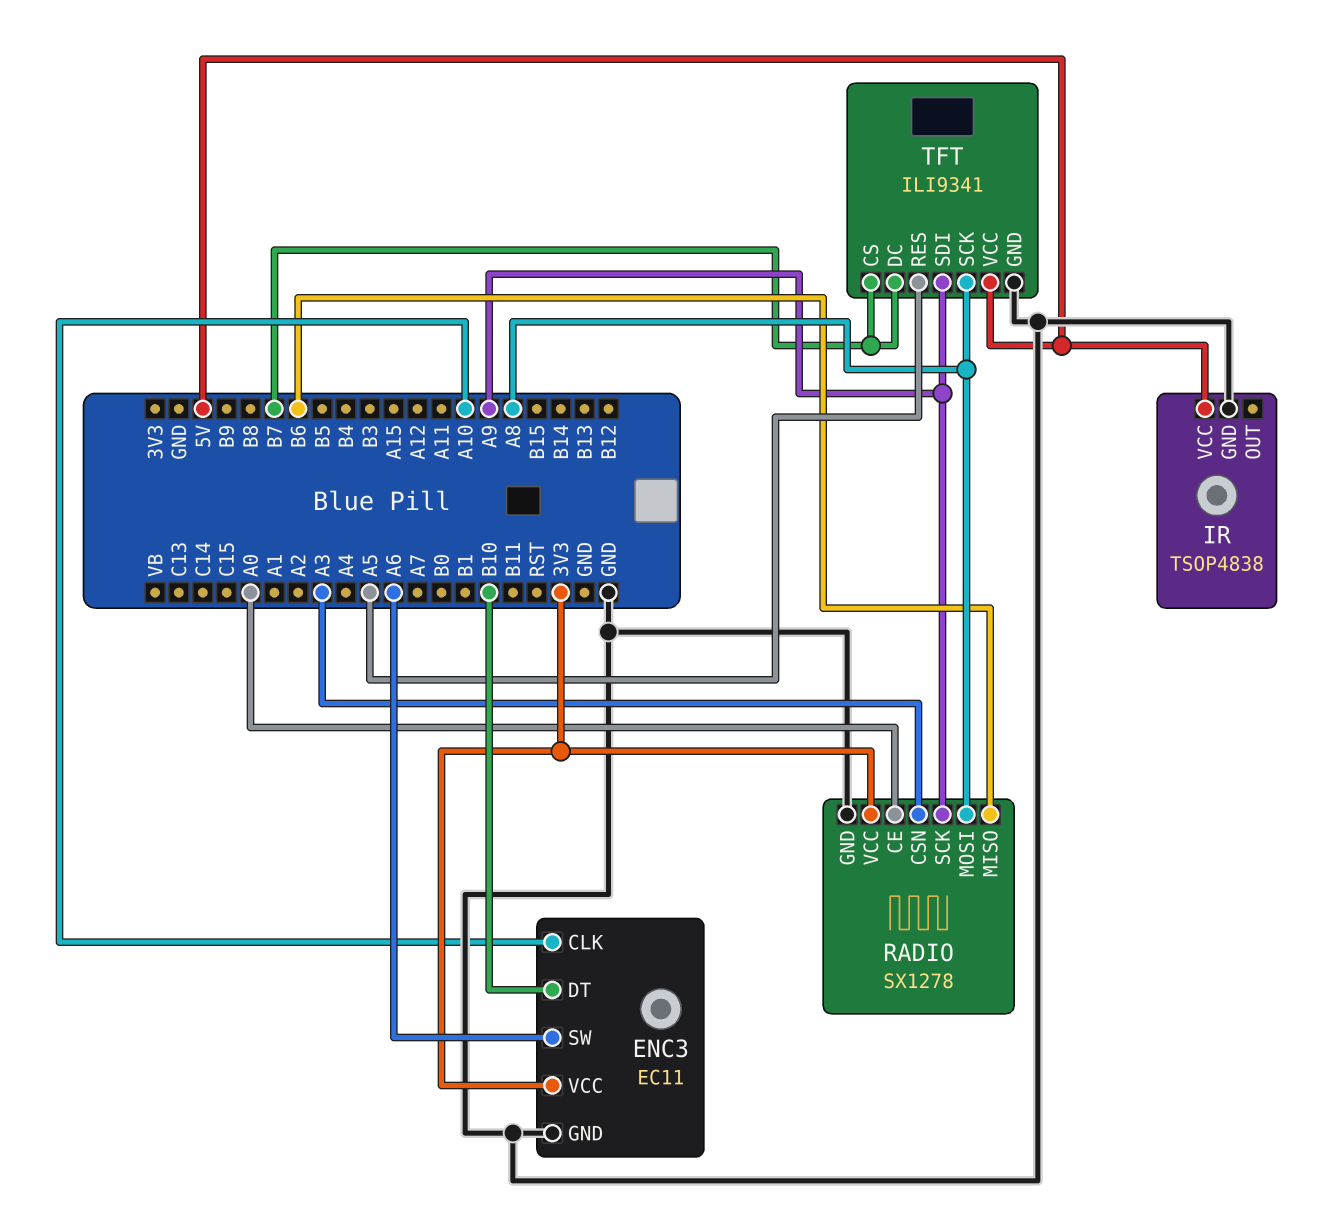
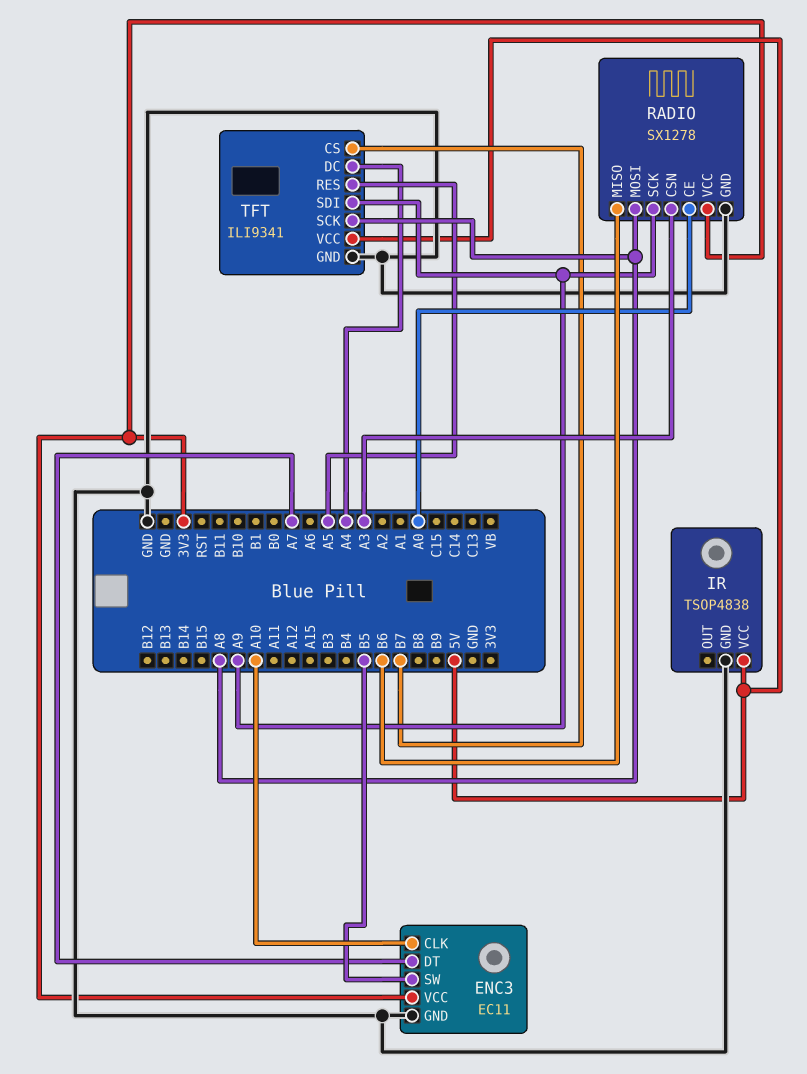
ENC3 pin DT: B10 -> A7
ENC3 pin SW: A6 -> B5
TFT pin DC: B7 -> A4

